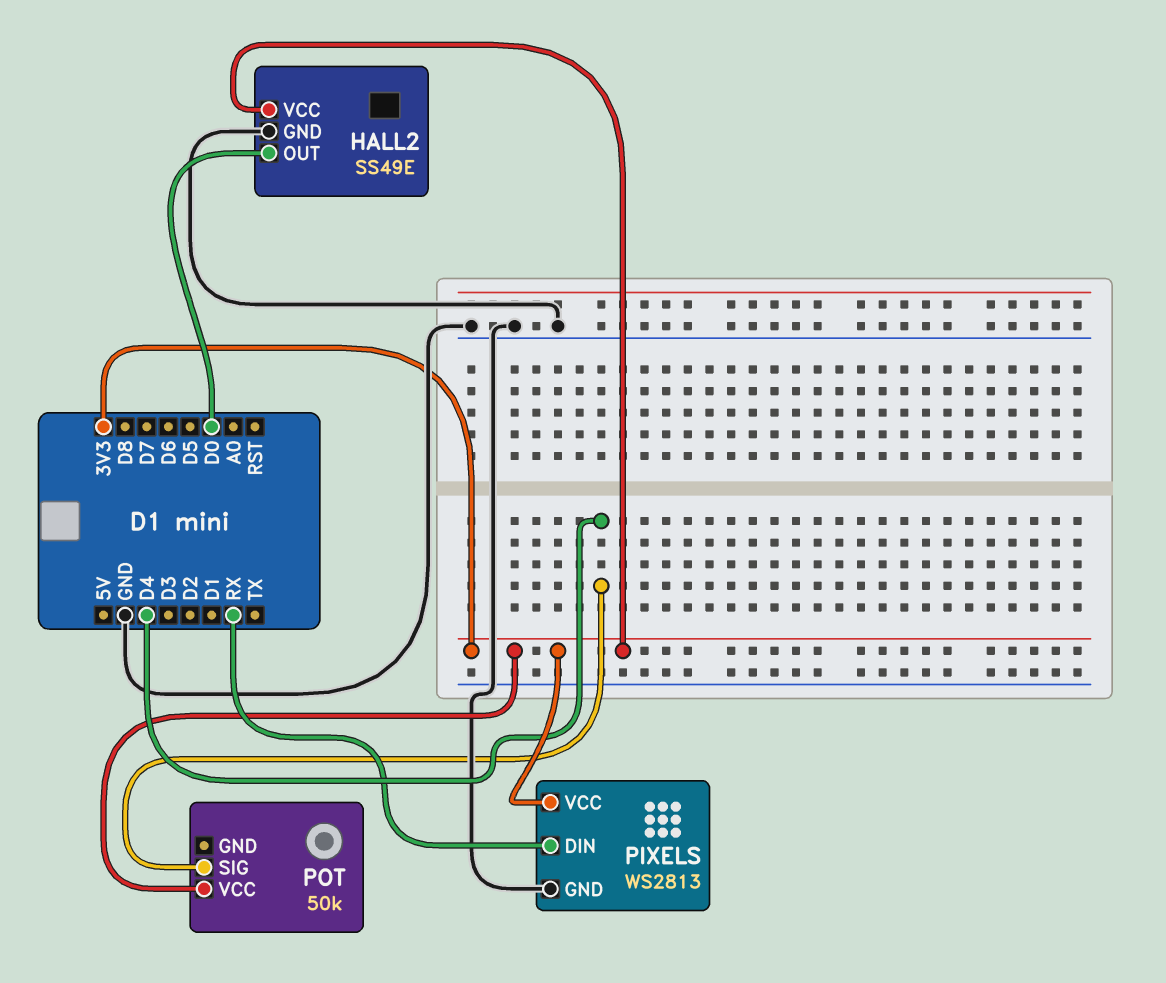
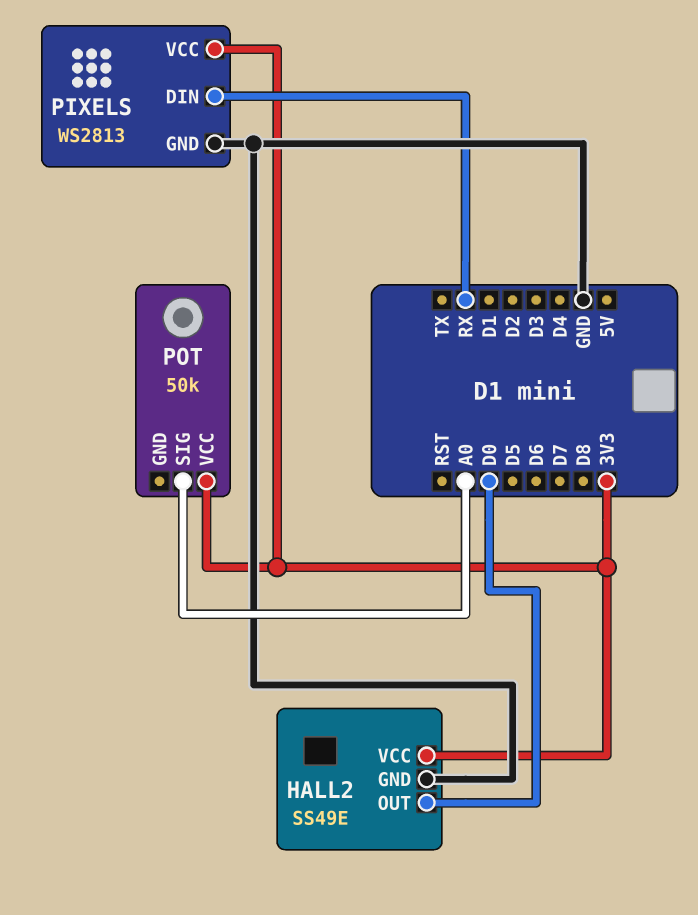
POT pin SIG: D4 -> A0

